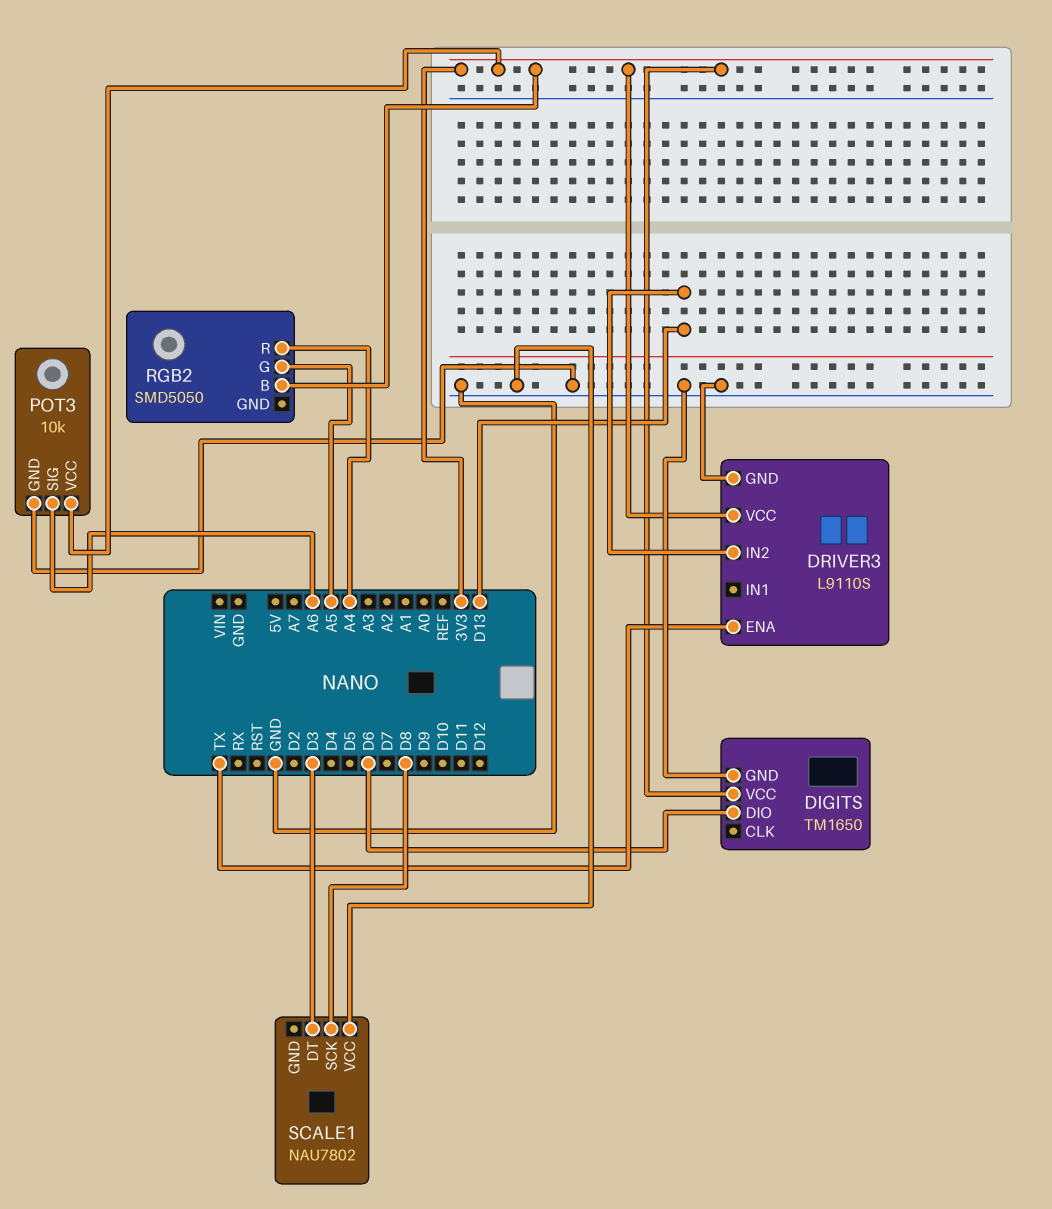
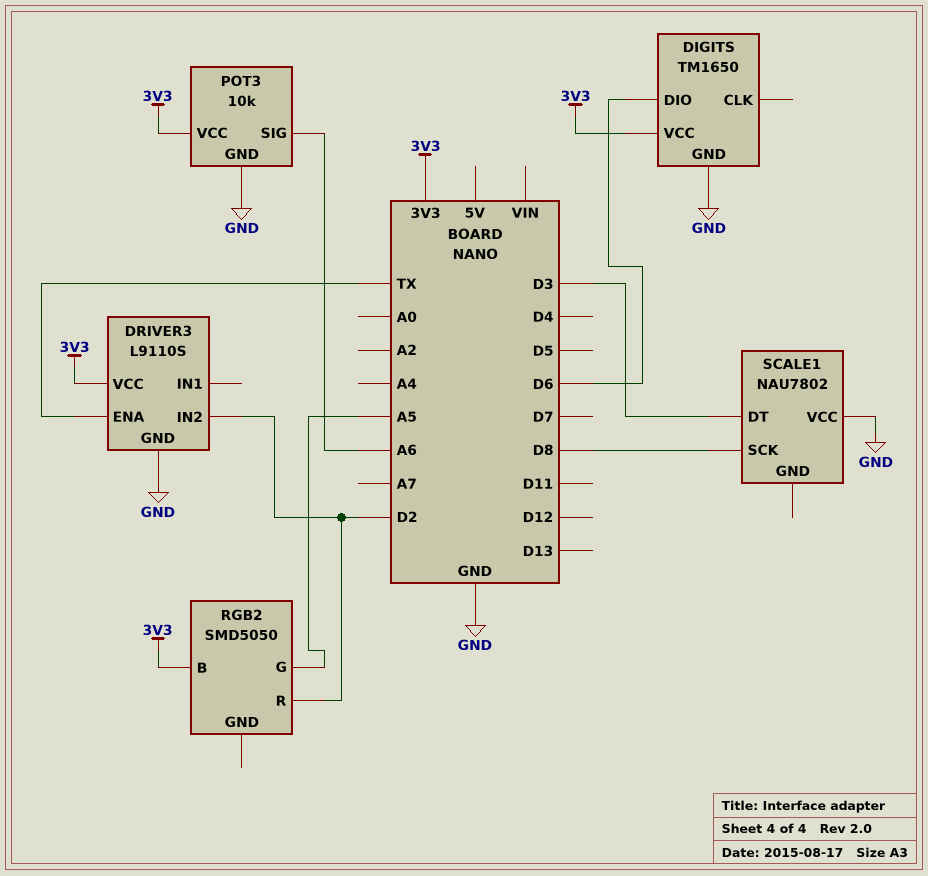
DRIVER3 pin IN2: D13 -> D2
RGB2 pin R: A4 -> D2

